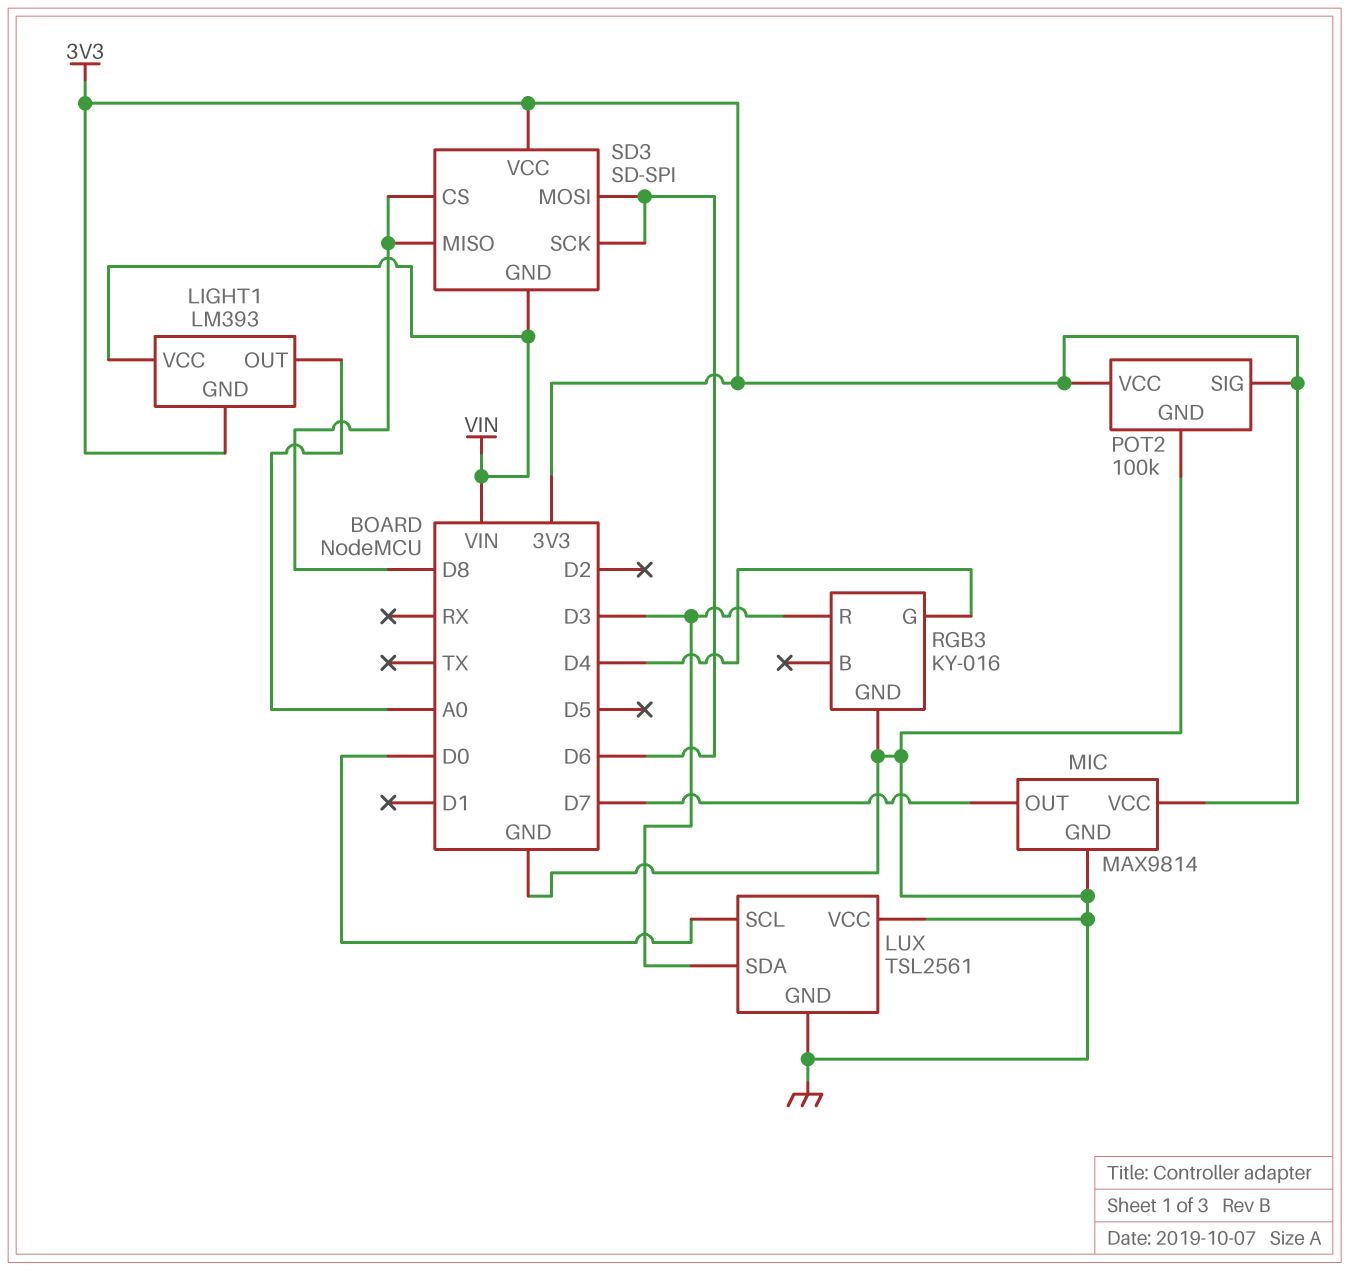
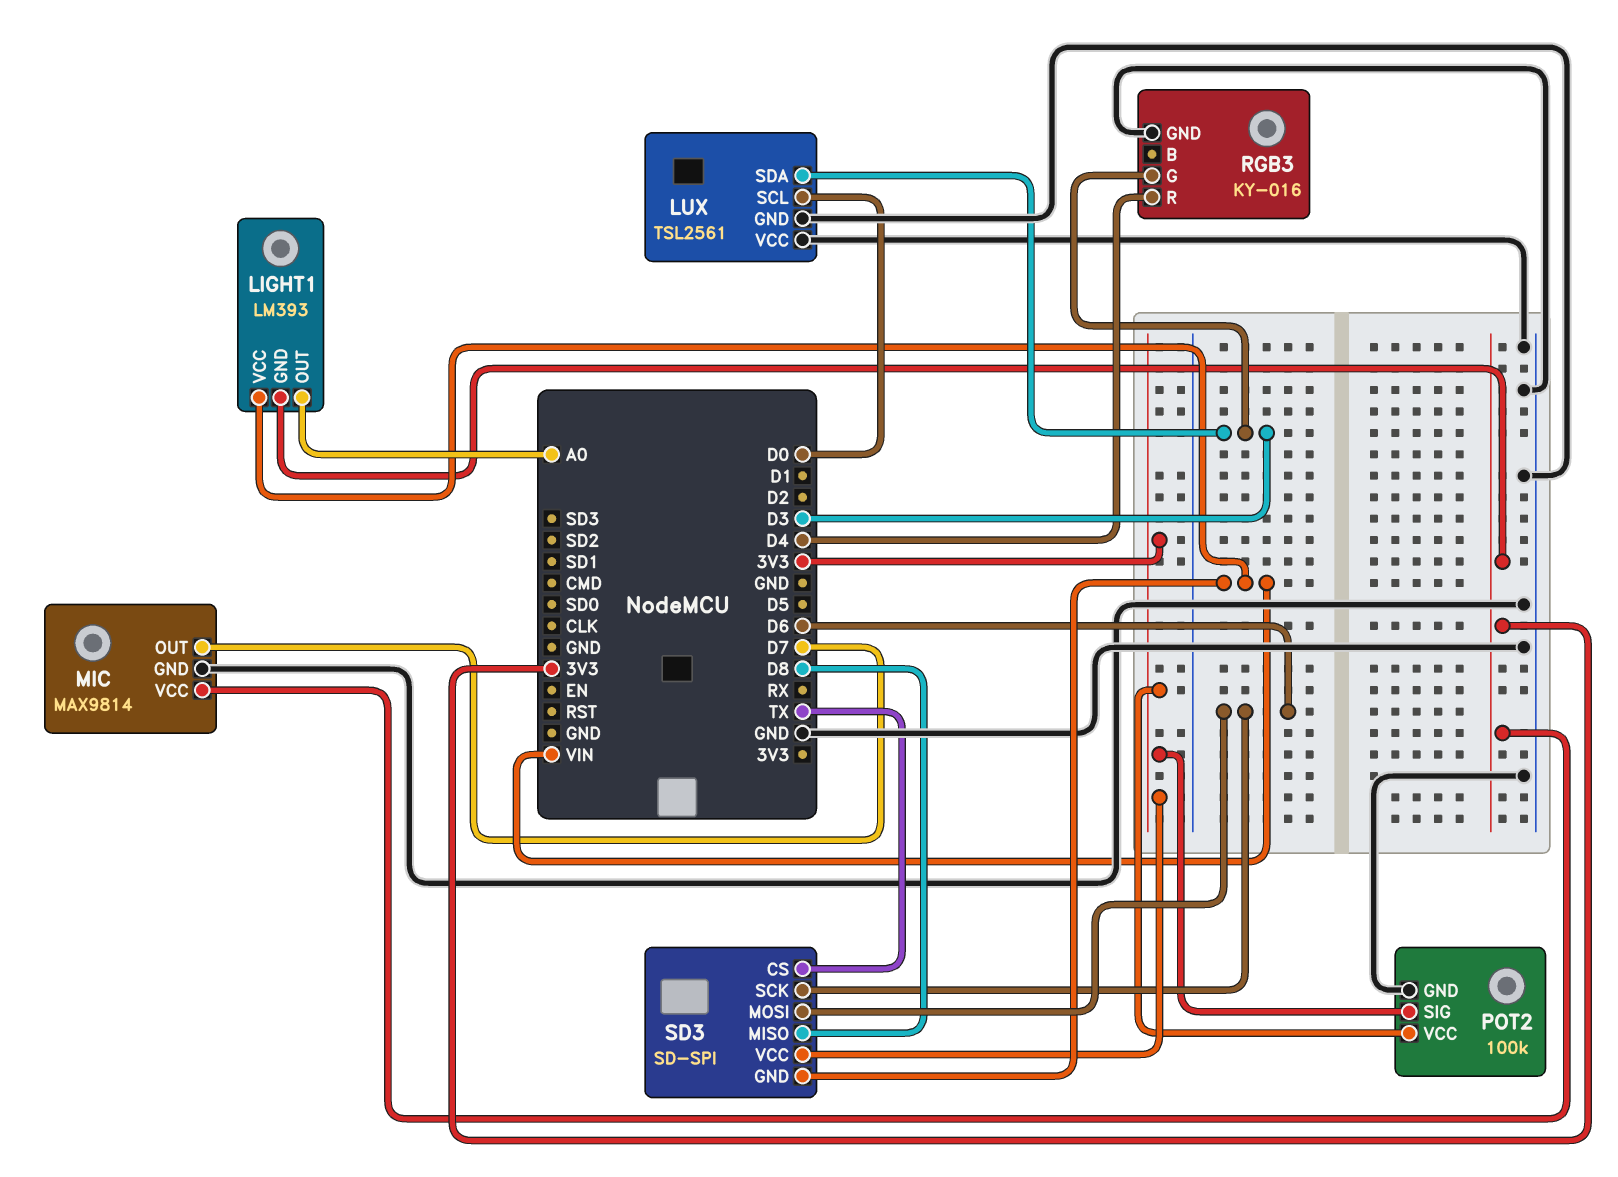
RGB3 pin G: D4 -> D3
RGB3 pin R: D3 -> D4
SD3 pin CS: D8 -> TX

